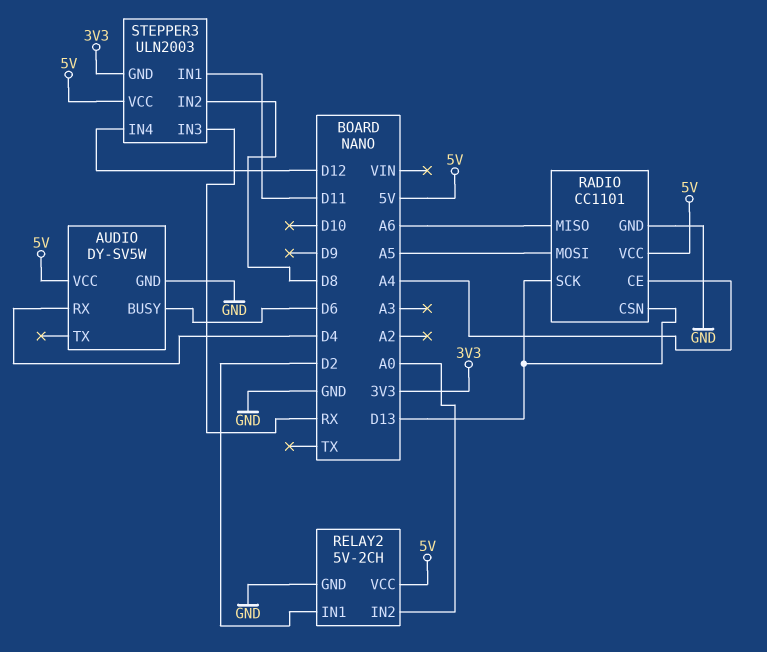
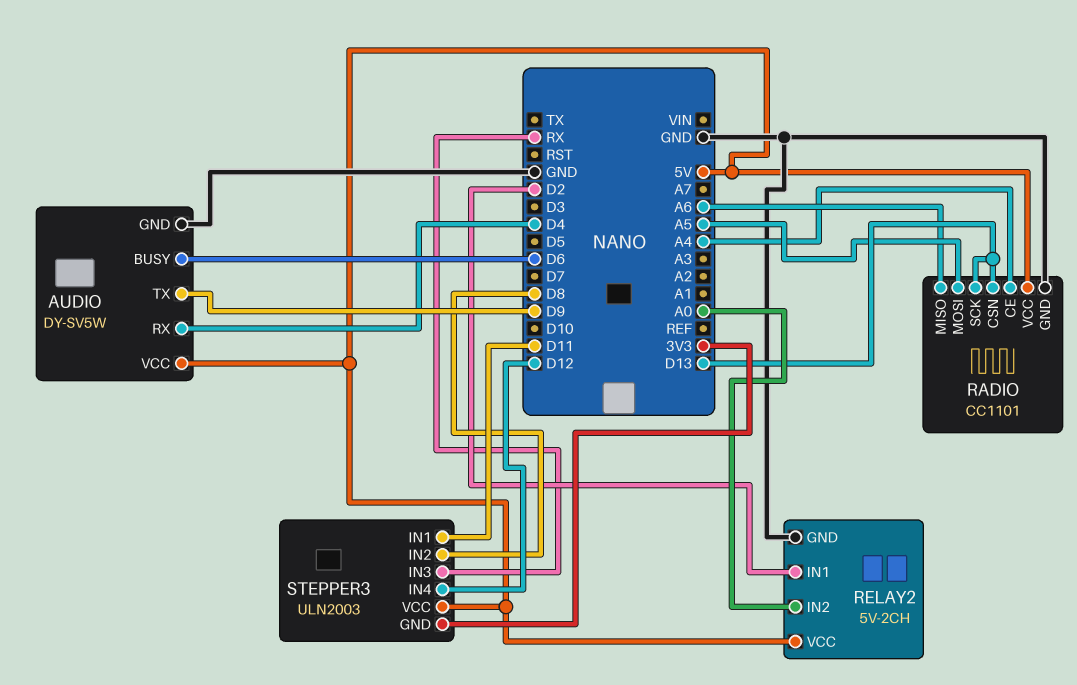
AUDIO pin TX: none -> D9

